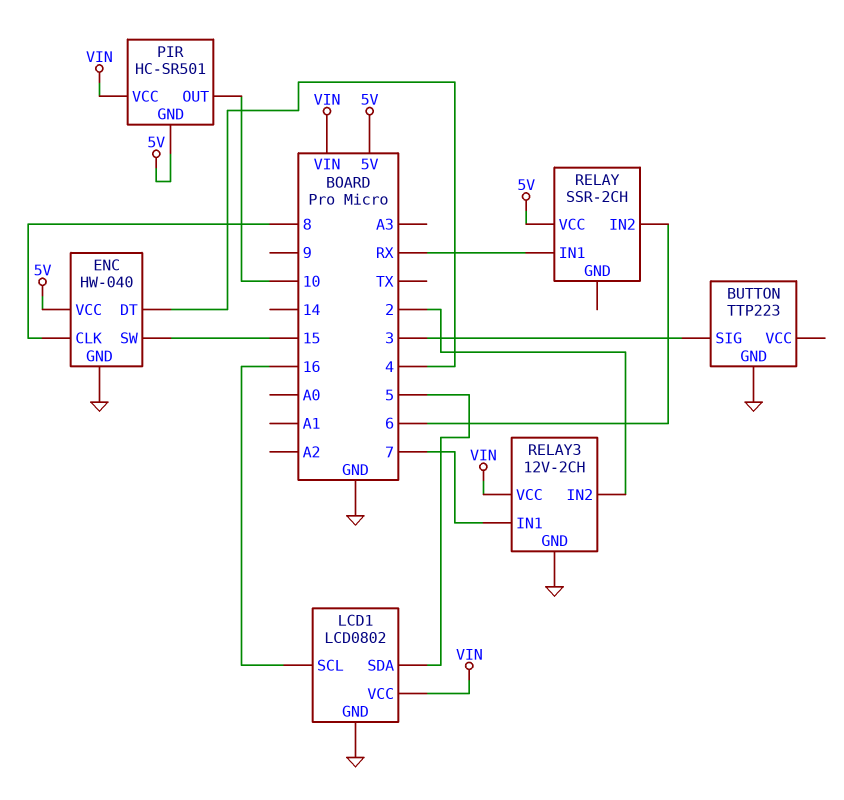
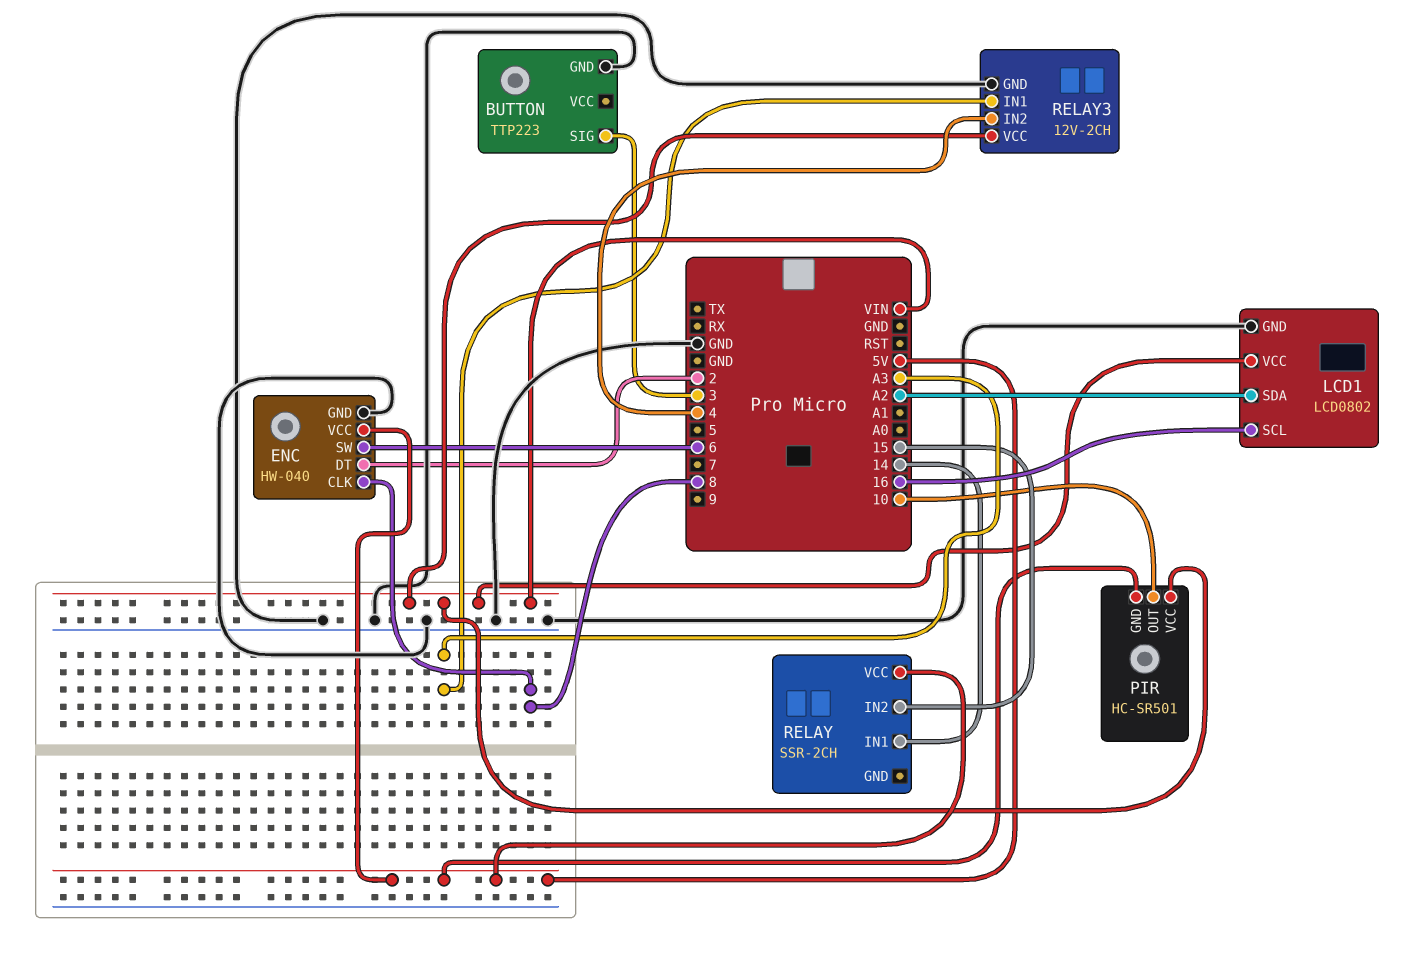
ENC pin DT: 4 -> 2
ENC pin SW: 15 -> 6
LCD1 pin SDA: 5 -> A2
RELAY pin IN1: RX -> 14
RELAY pin IN2: 6 -> 15
RELAY3 pin IN1: 7 -> A3
RELAY3 pin IN2: 2 -> 4

